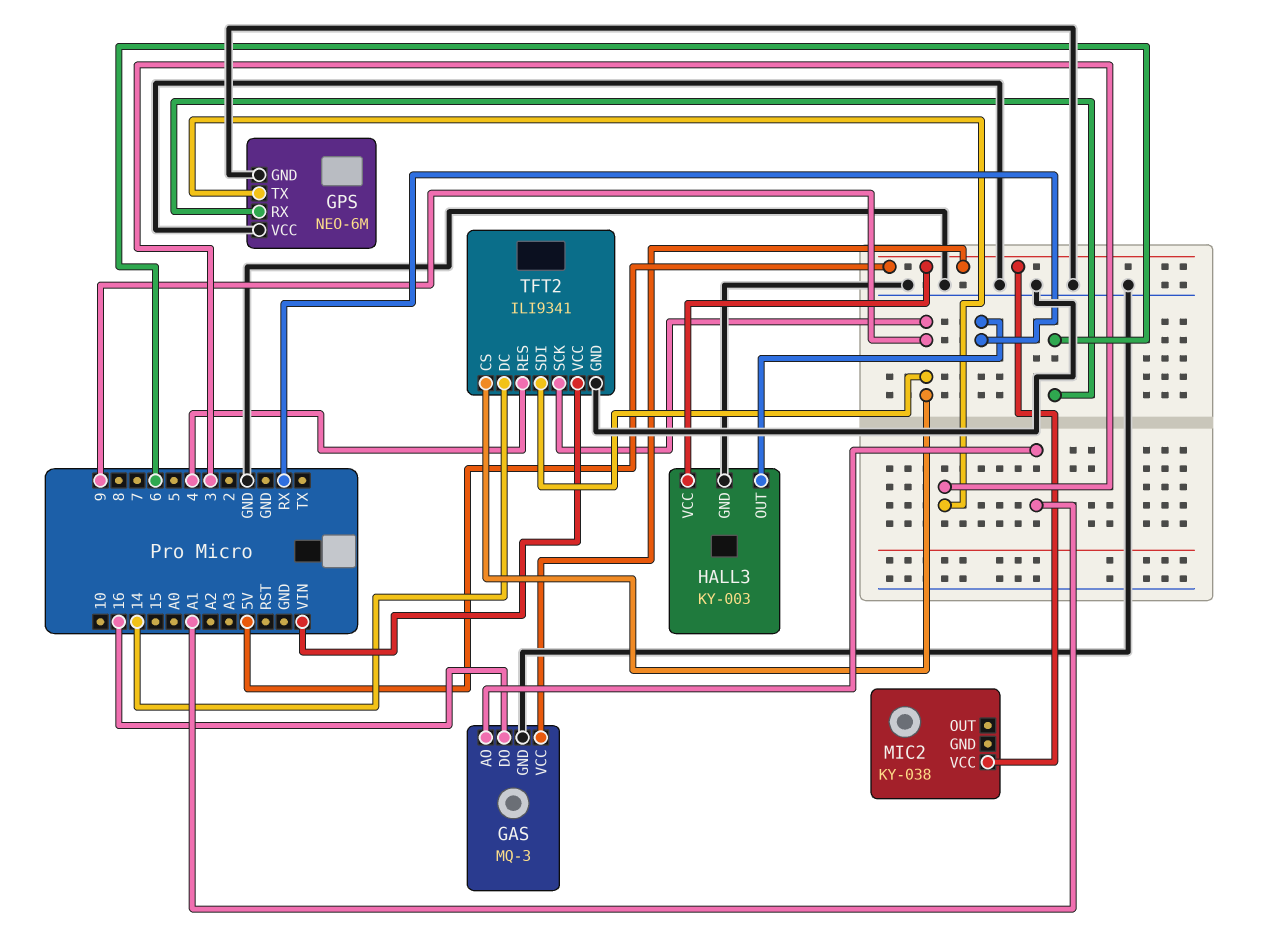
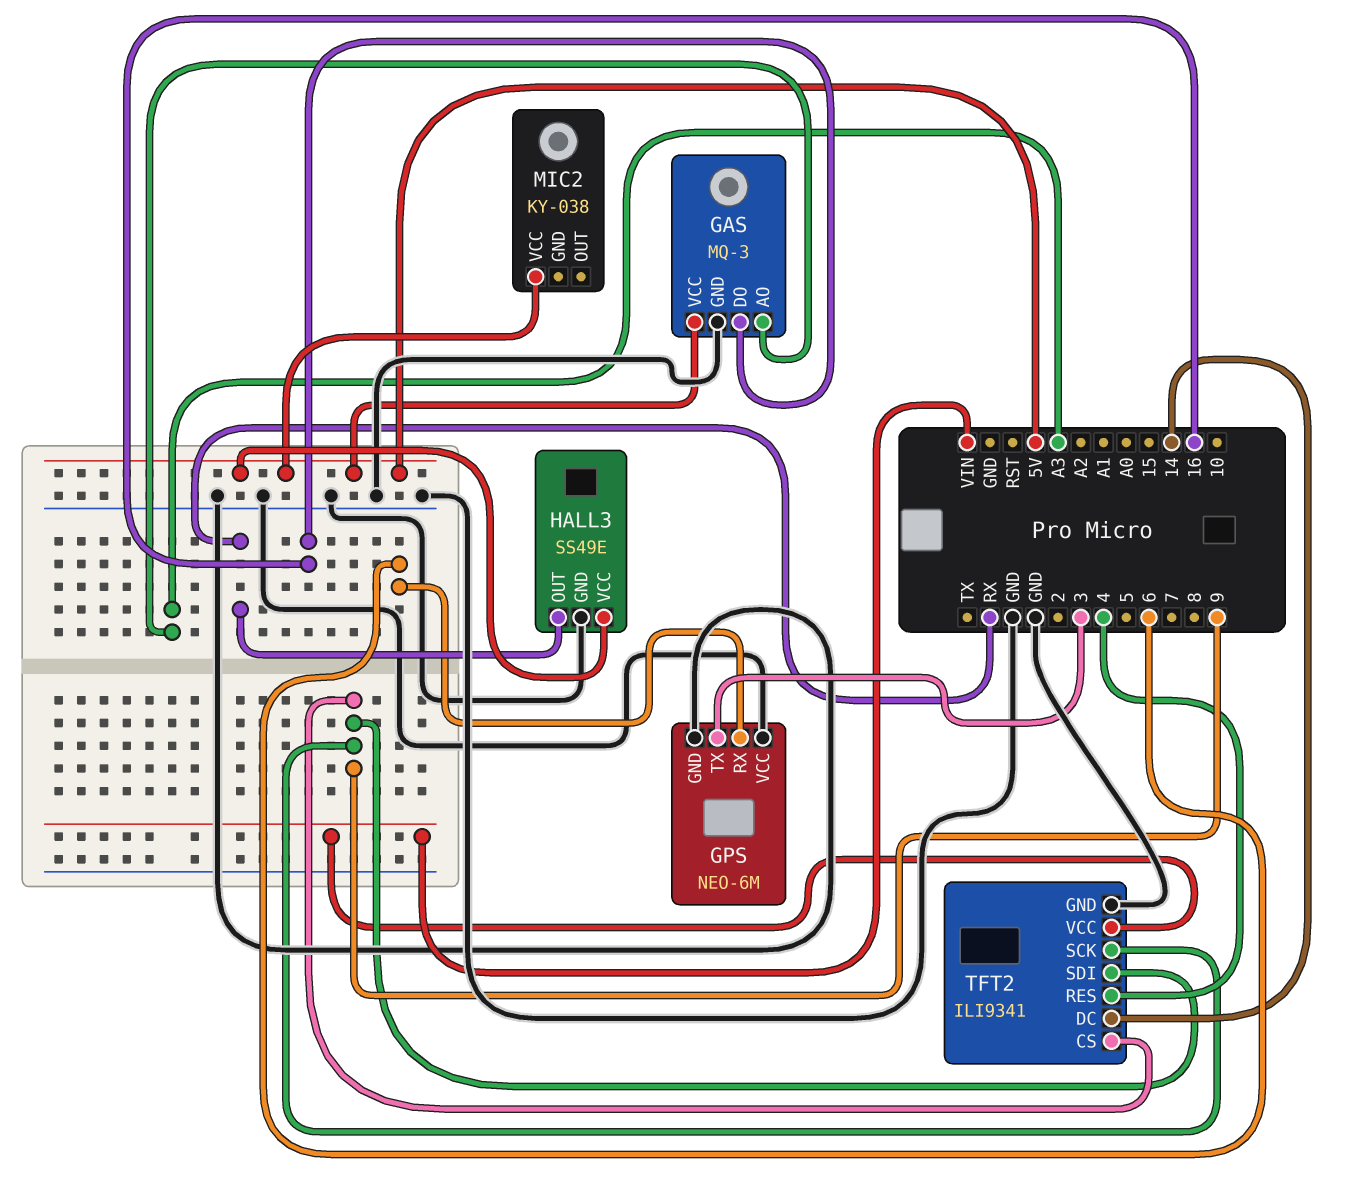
GAS pin AO: A1 -> A3
HALL3: KY-003 -> SS49E

